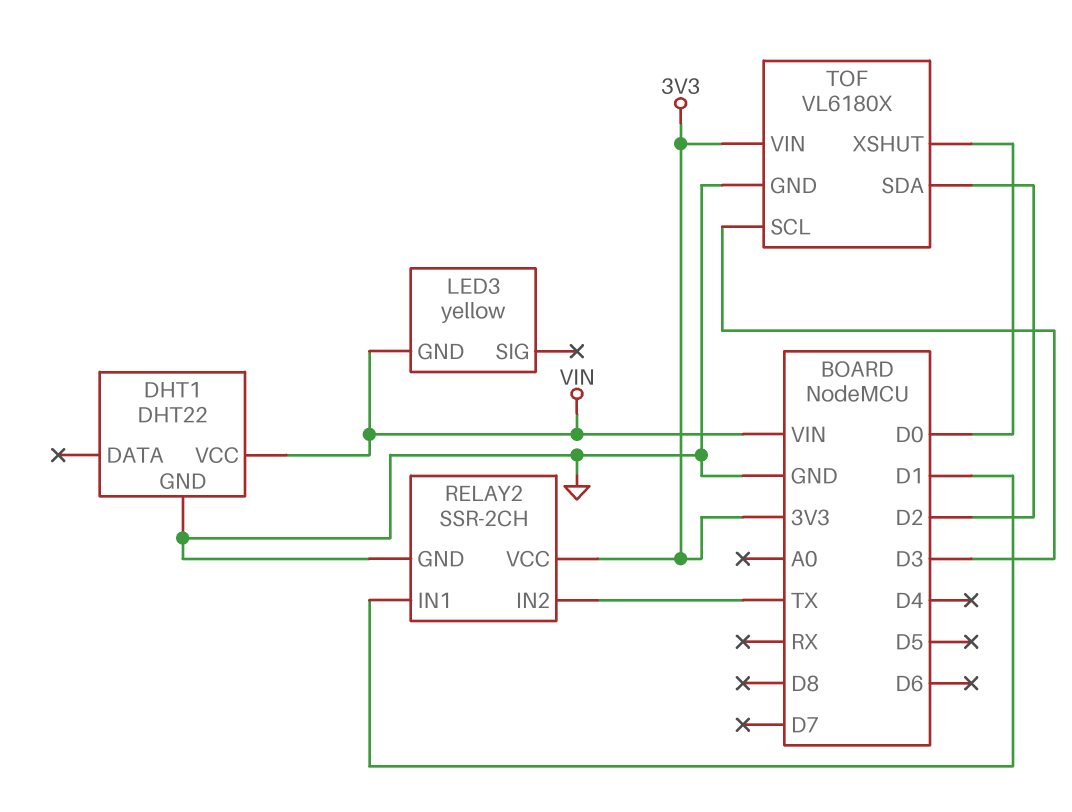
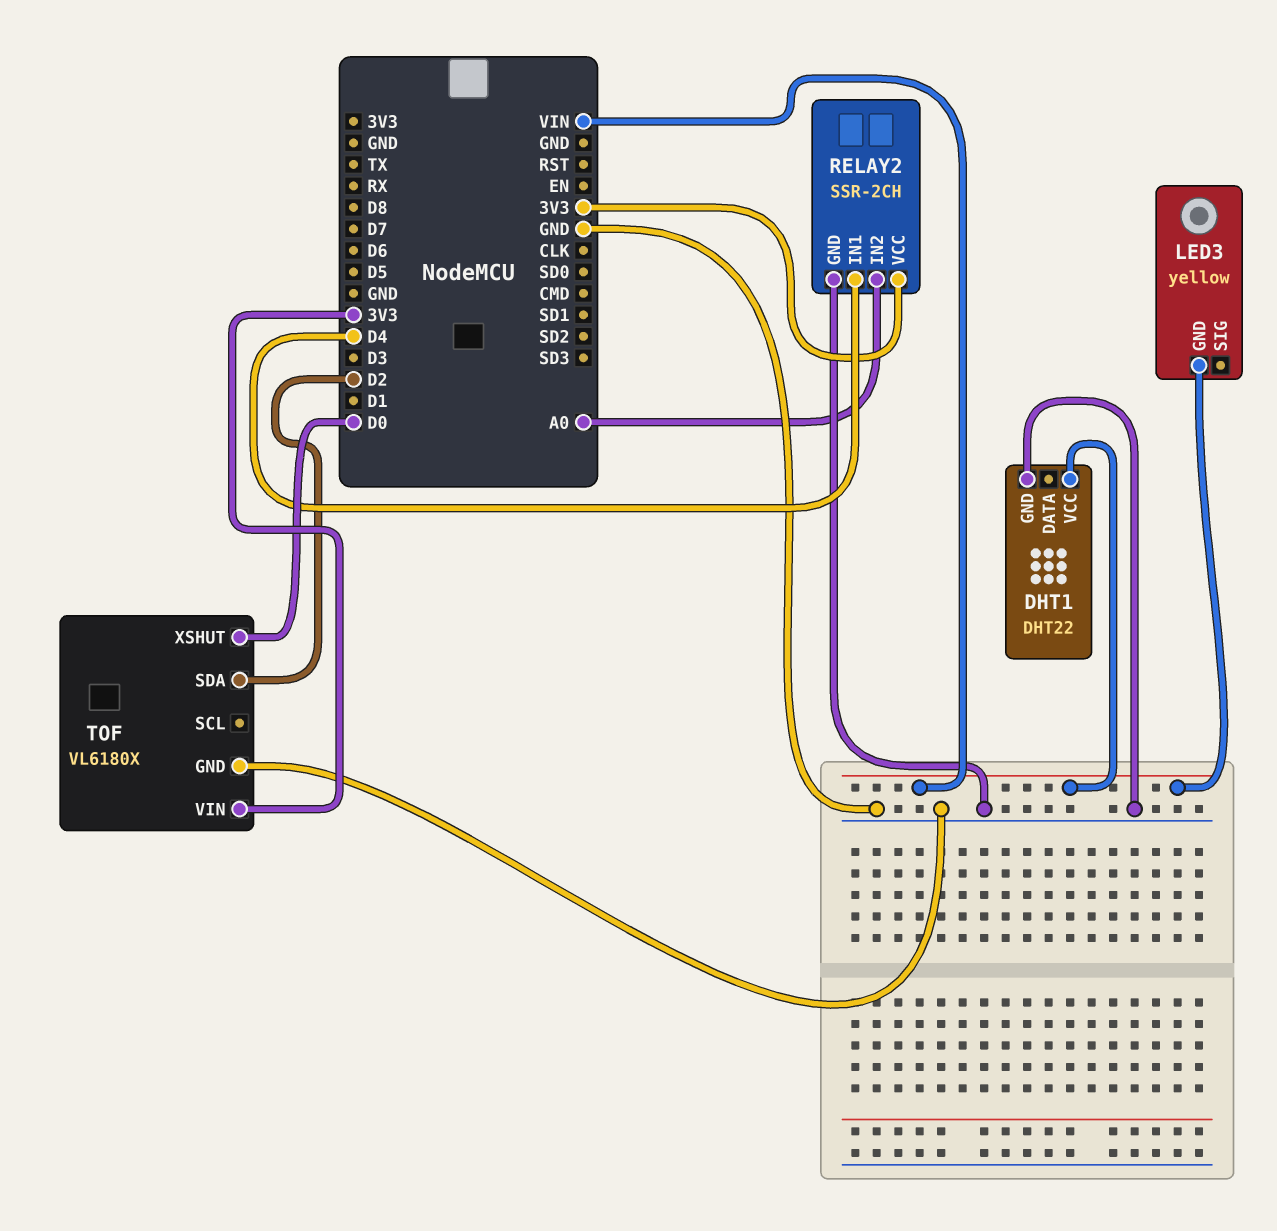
RELAY2 pin IN1: D1 -> D4
RELAY2 pin IN2: TX -> A0
TOF pin SCL: D3 -> none

